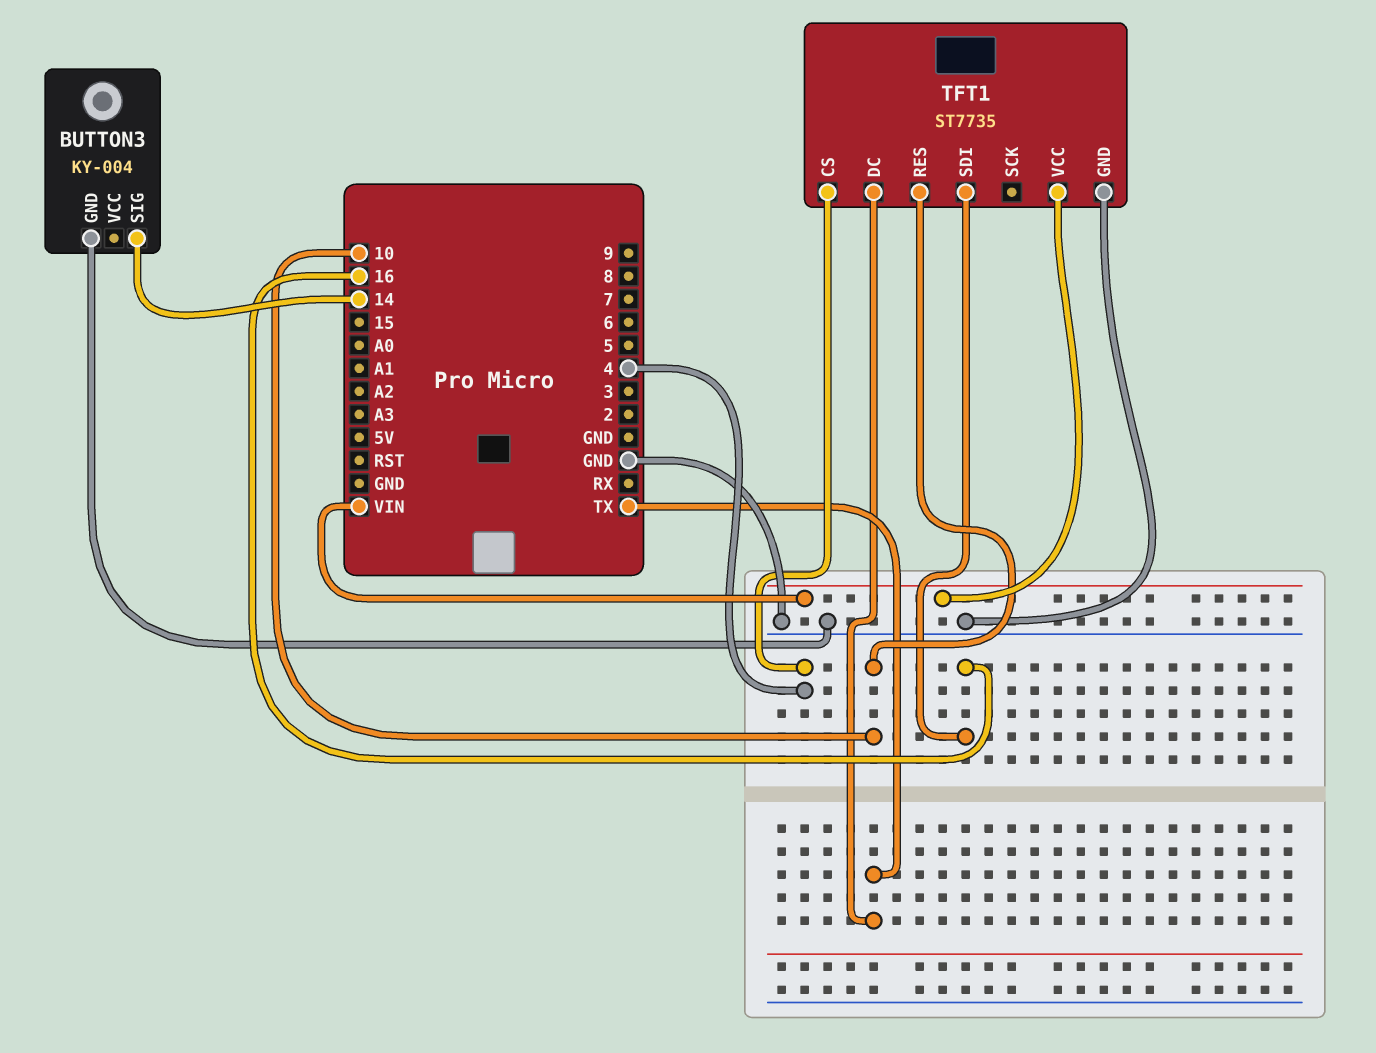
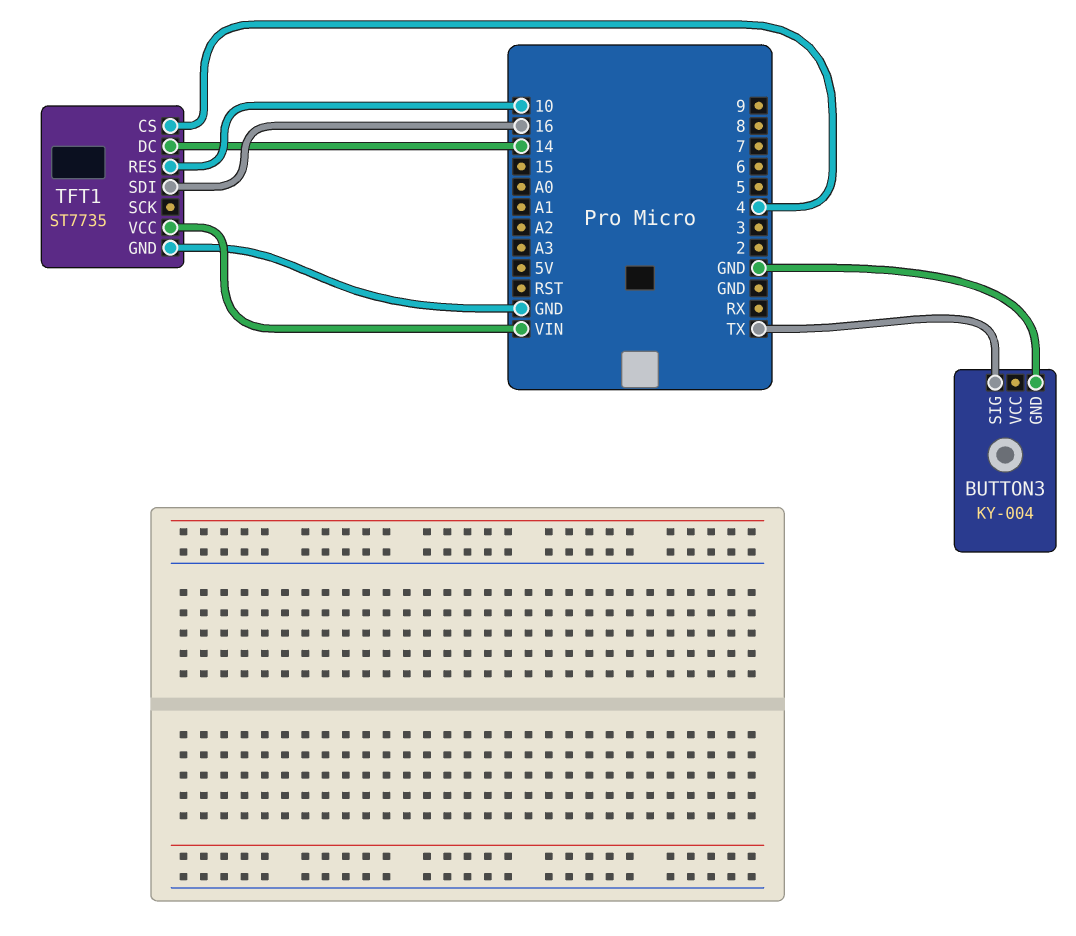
BUTTON3 pin SIG: 14 -> TX
TFT1 pin DC: TX -> 14

